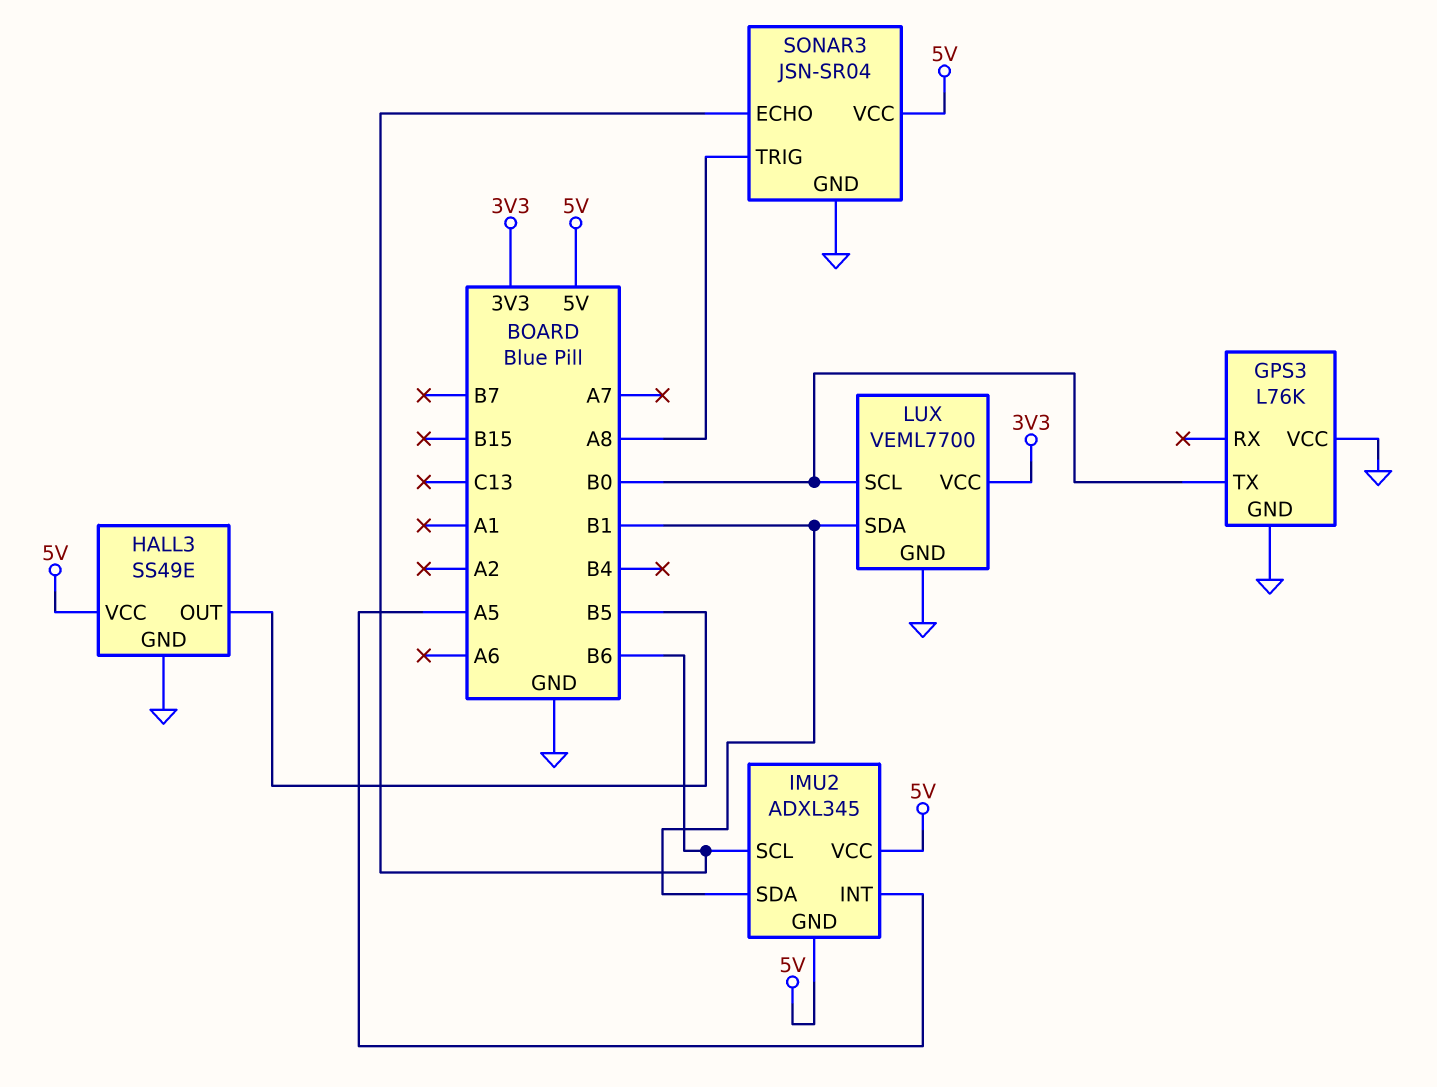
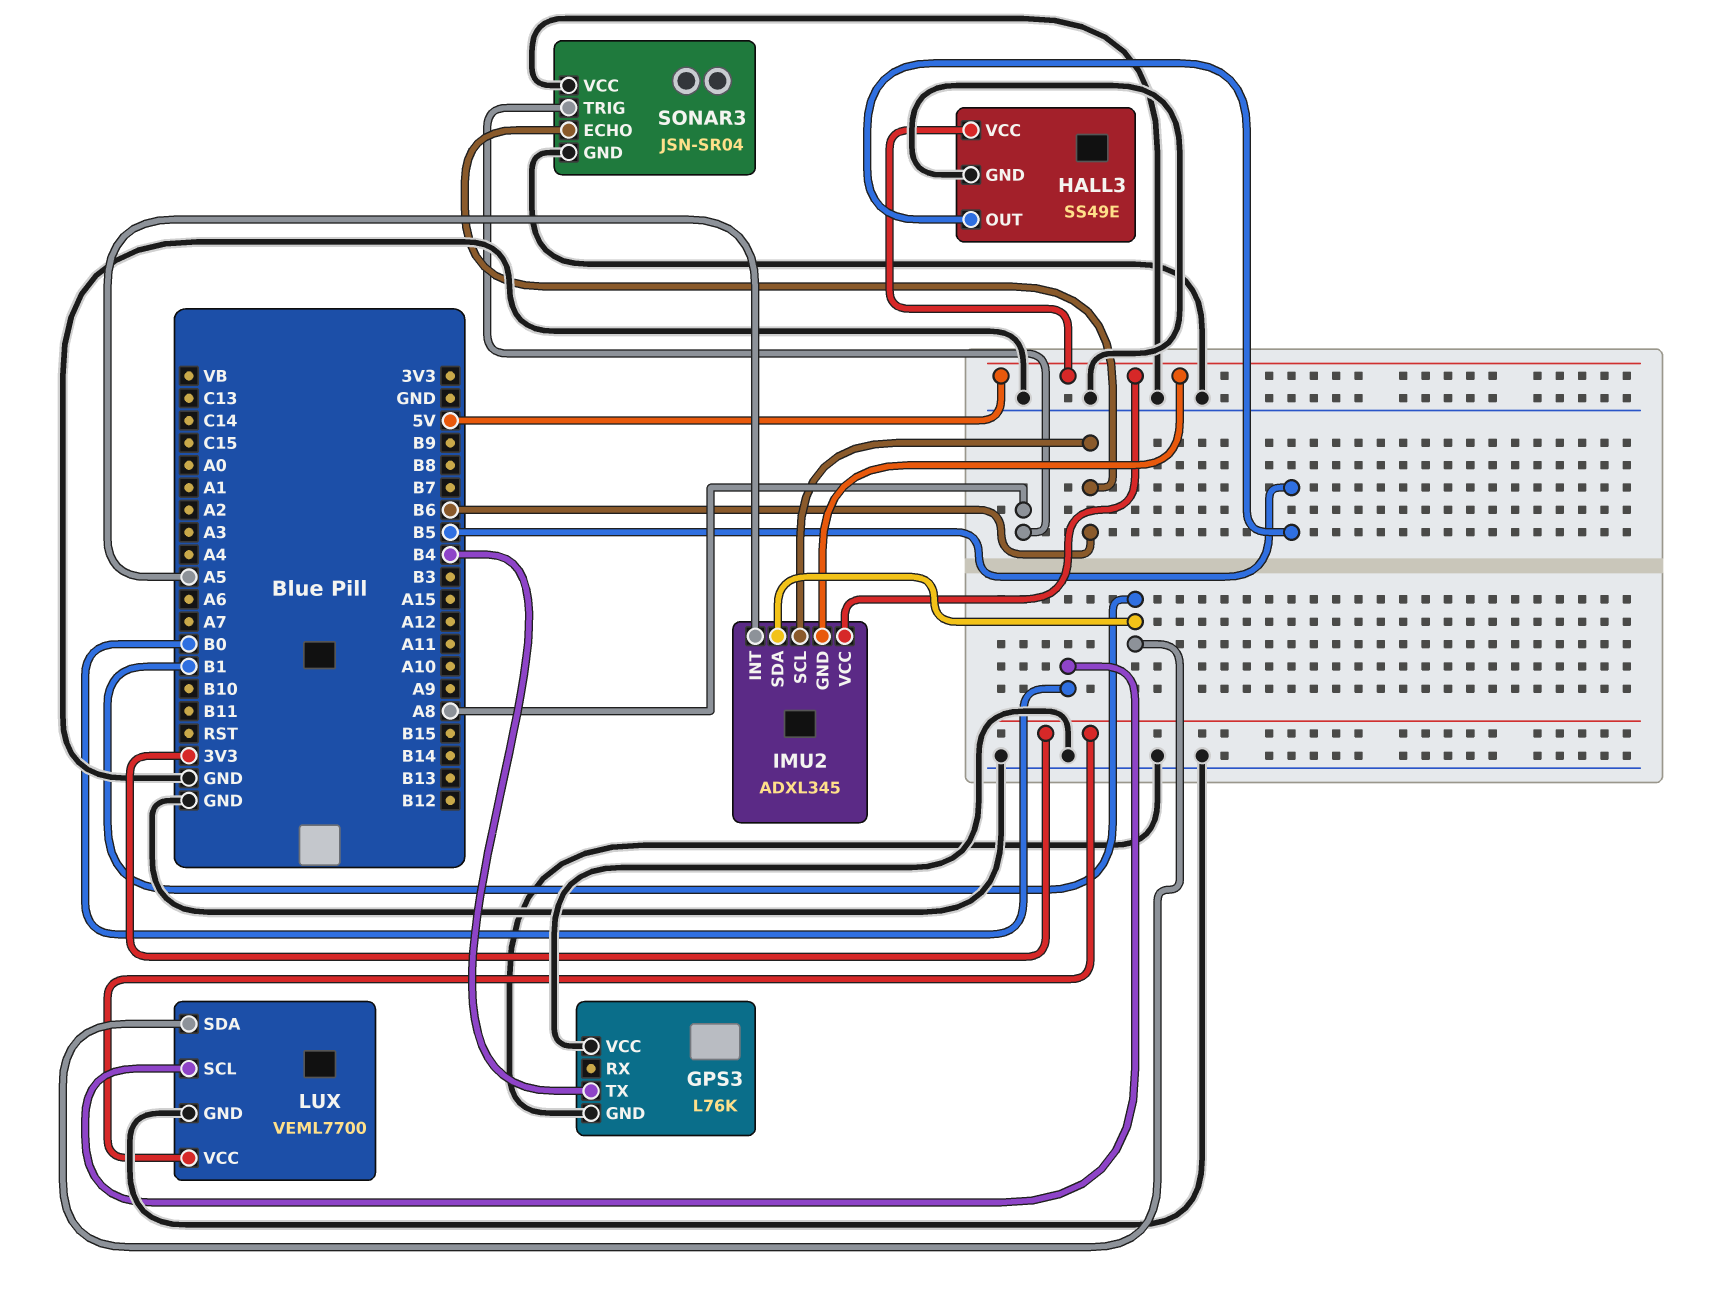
GPS3 pin TX: B0 -> B4
SONAR3 pin VCC: 5V -> GND

